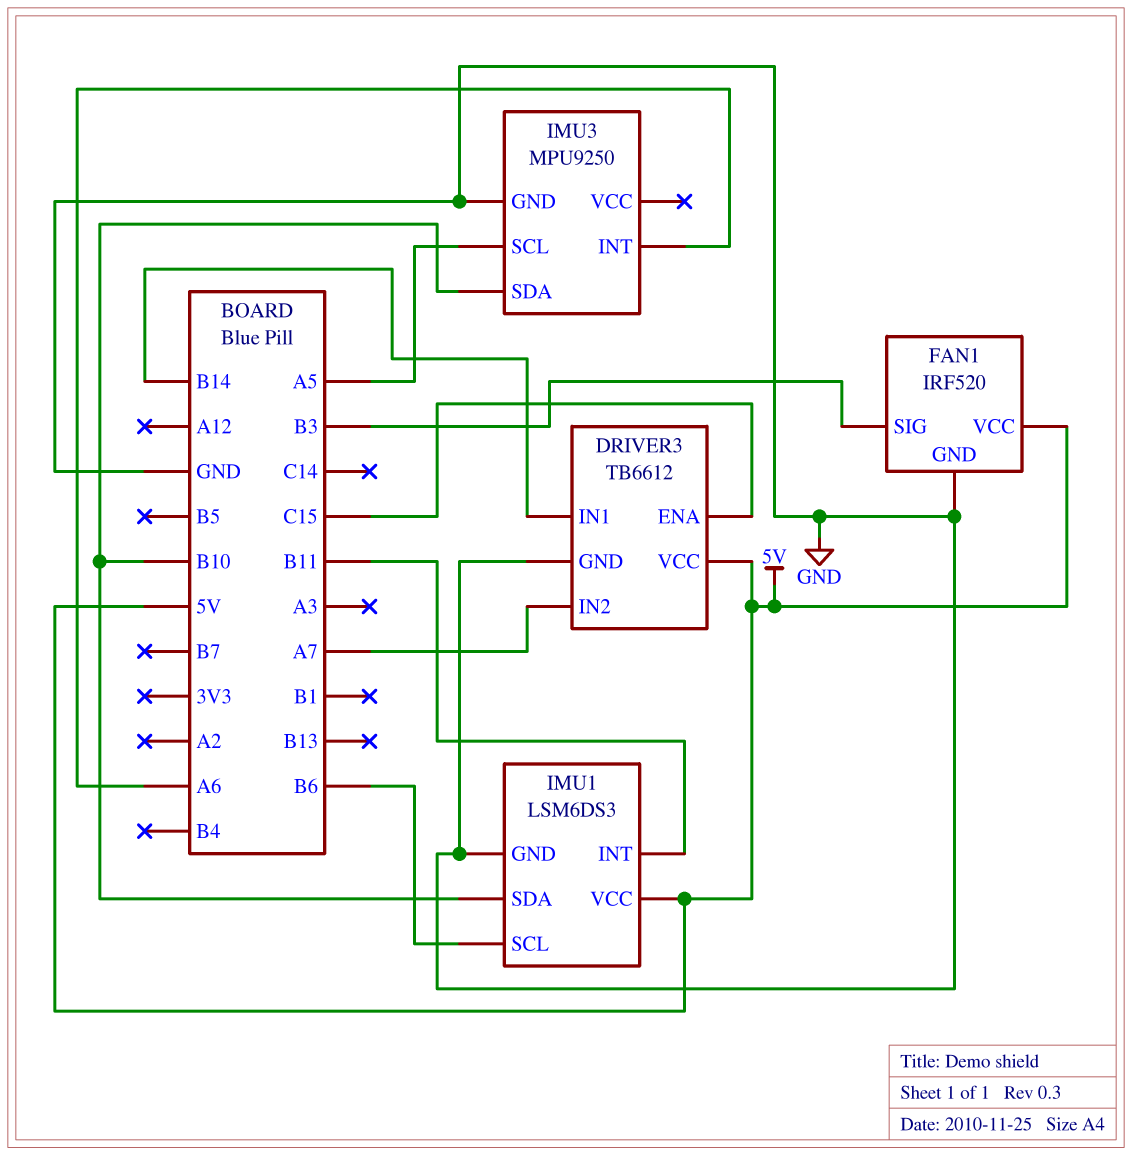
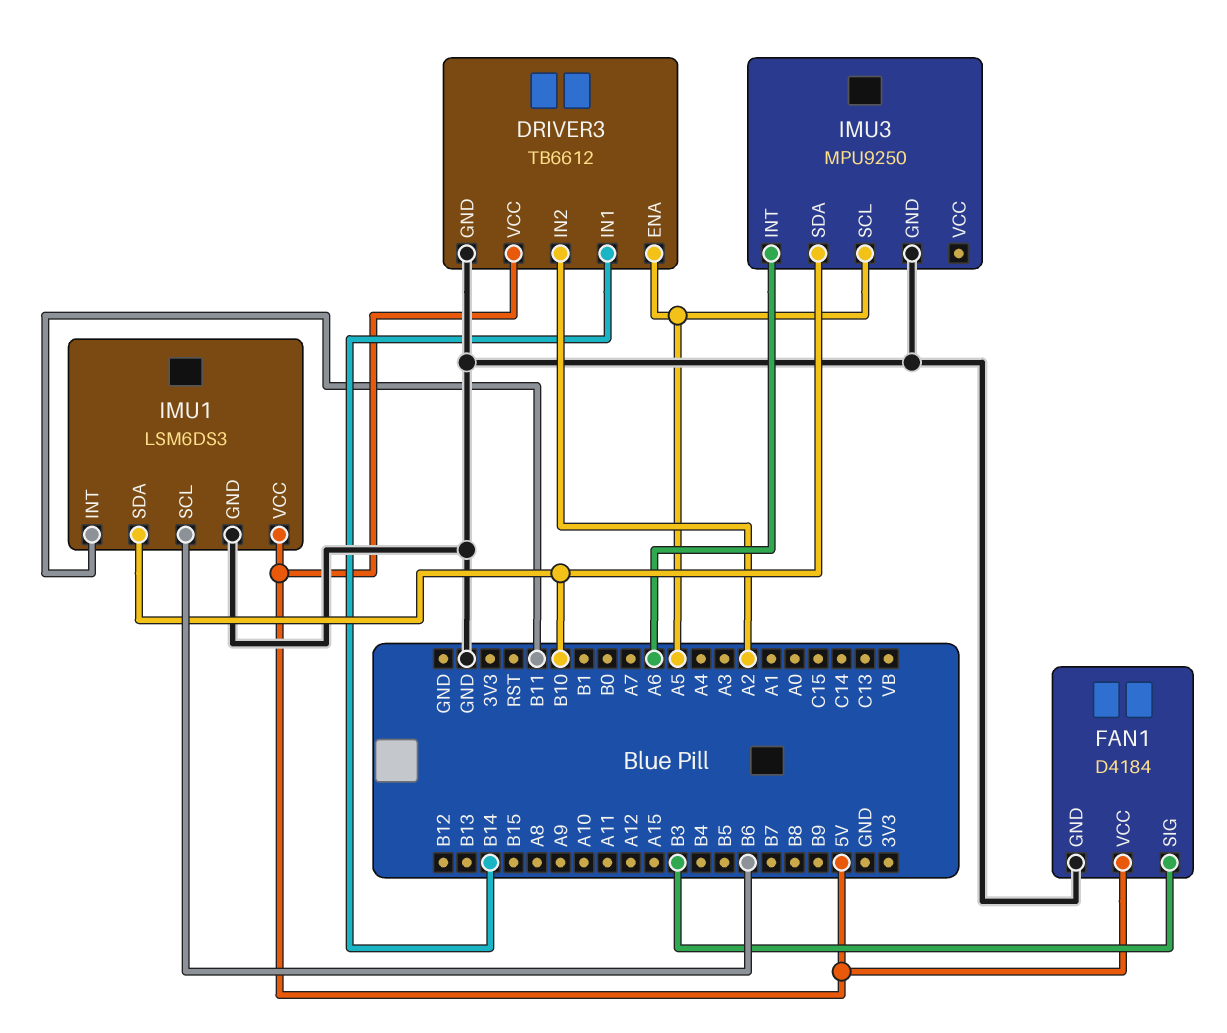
DRIVER3 pin ENA: C15 -> A5
DRIVER3 pin IN2: A7 -> A2
FAN1: IRF520 -> D4184

